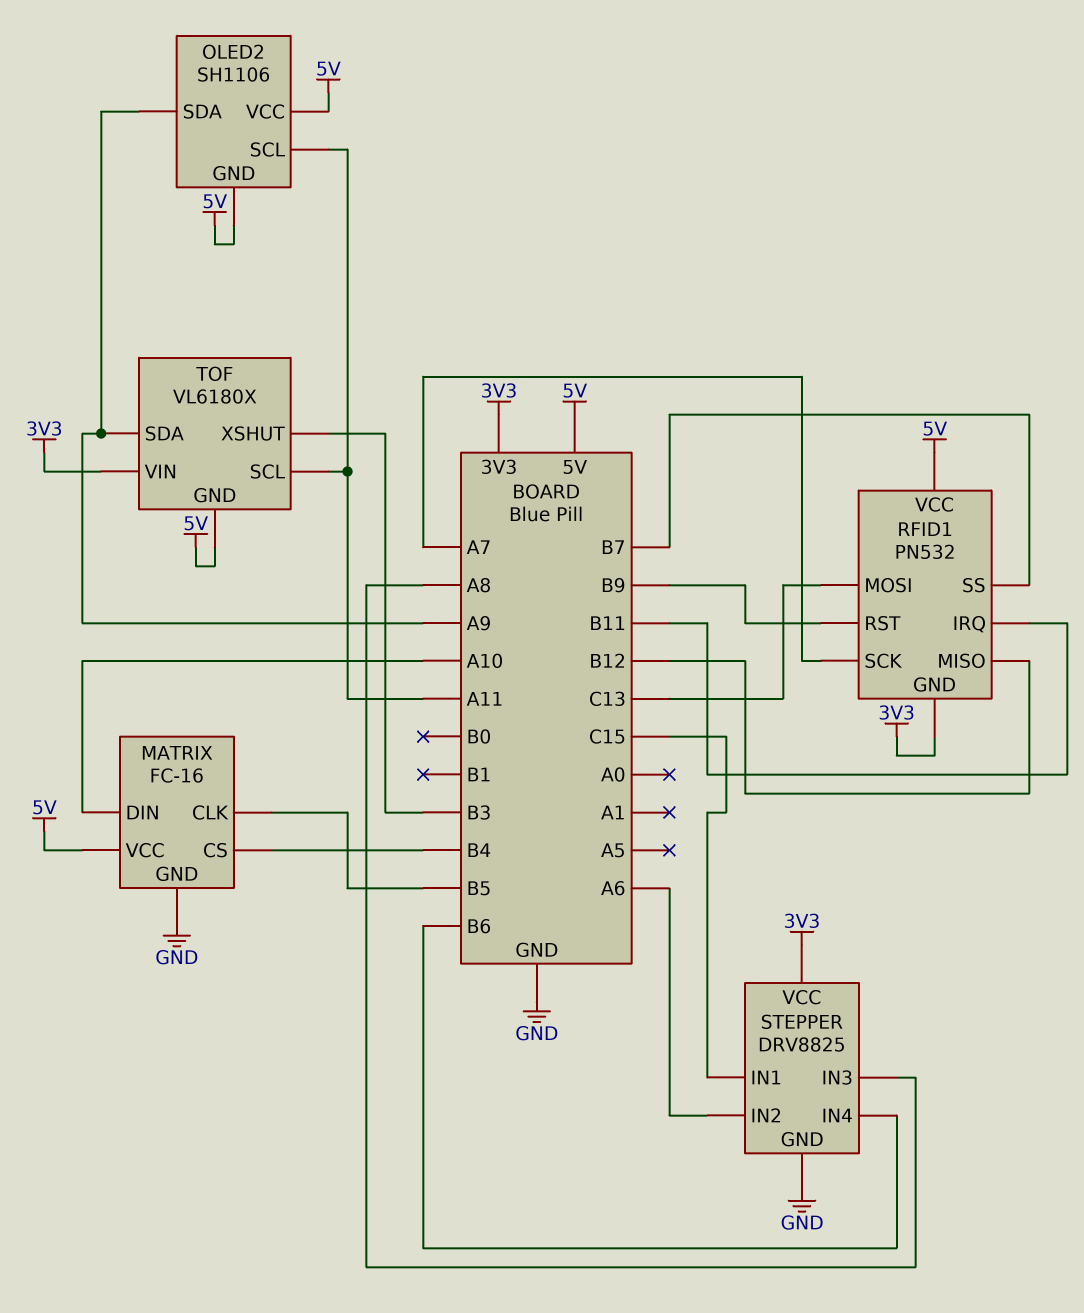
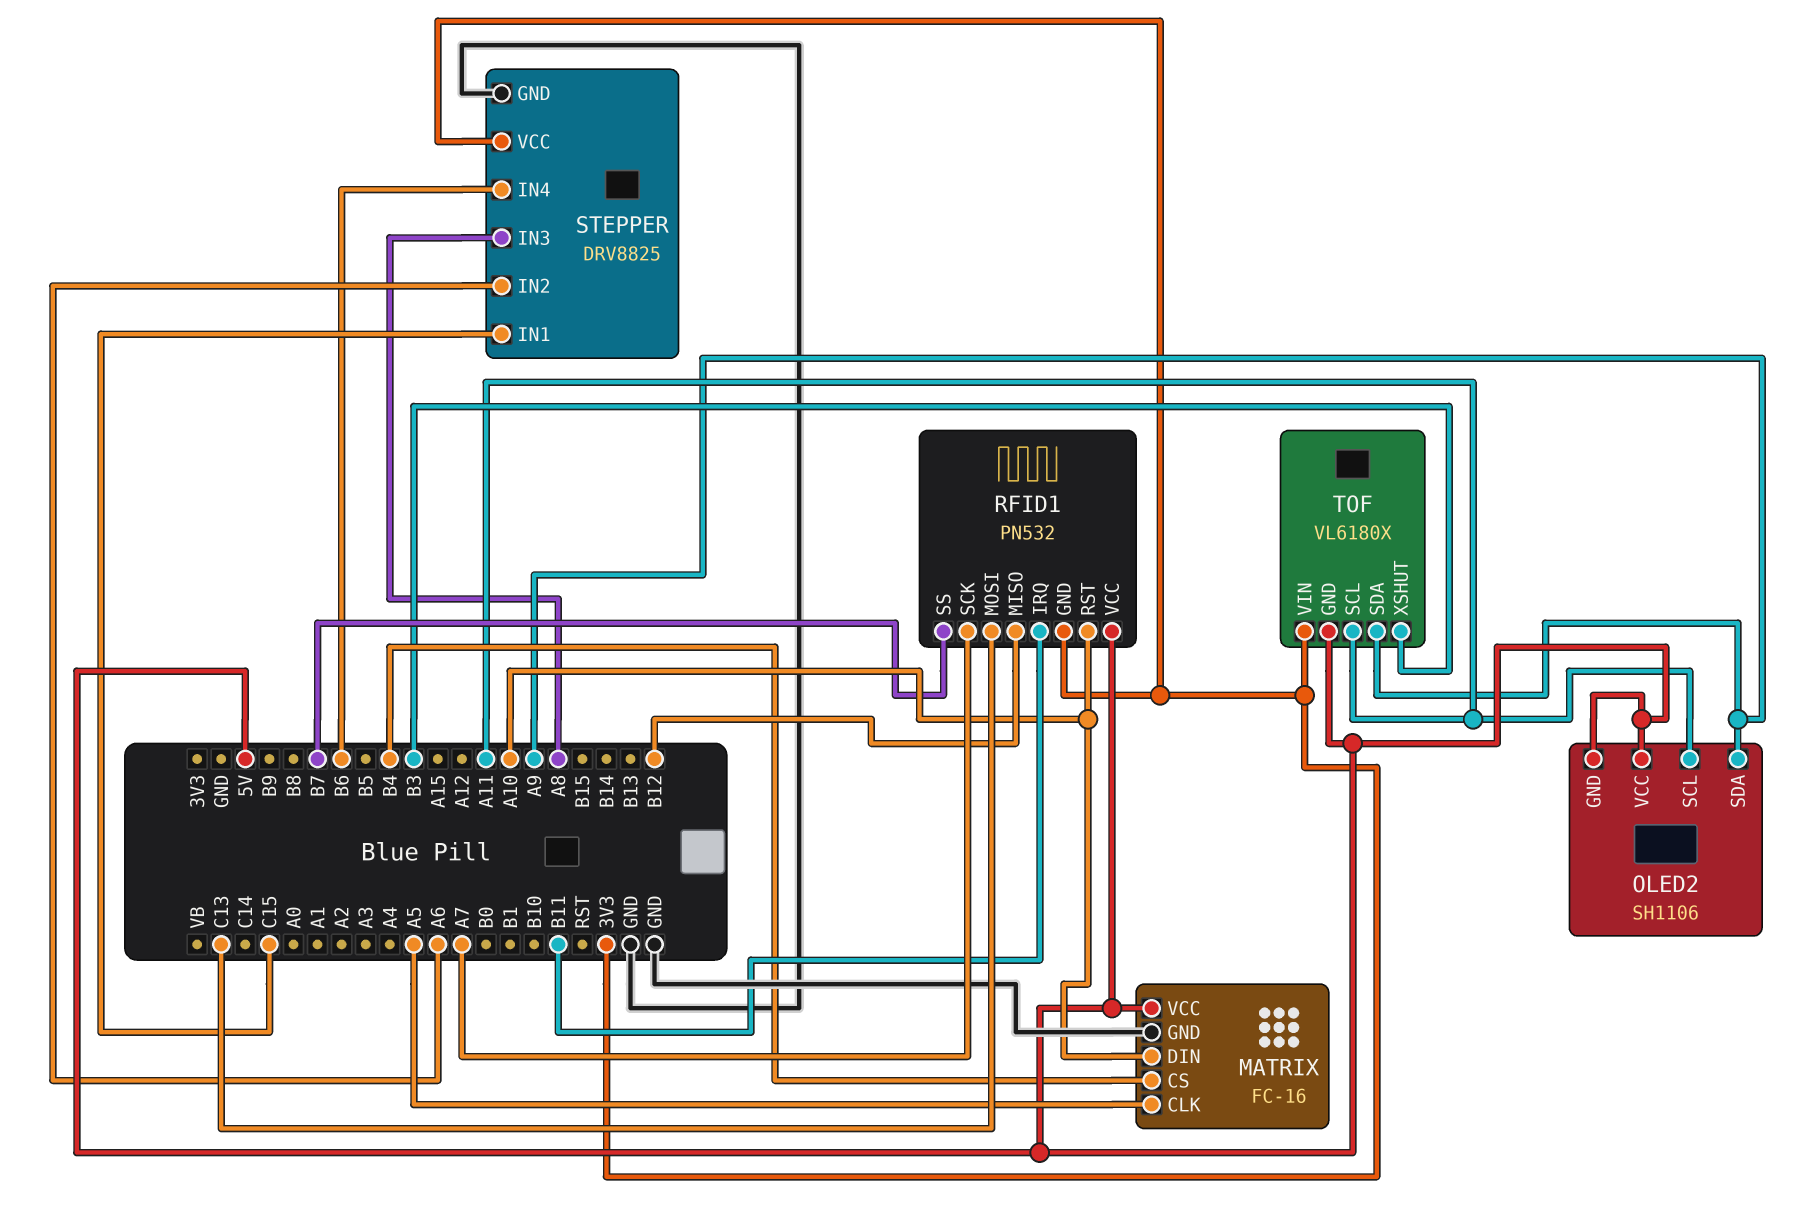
MATRIX pin CLK: B5 -> A5
RFID1 pin RST: B9 -> A10

